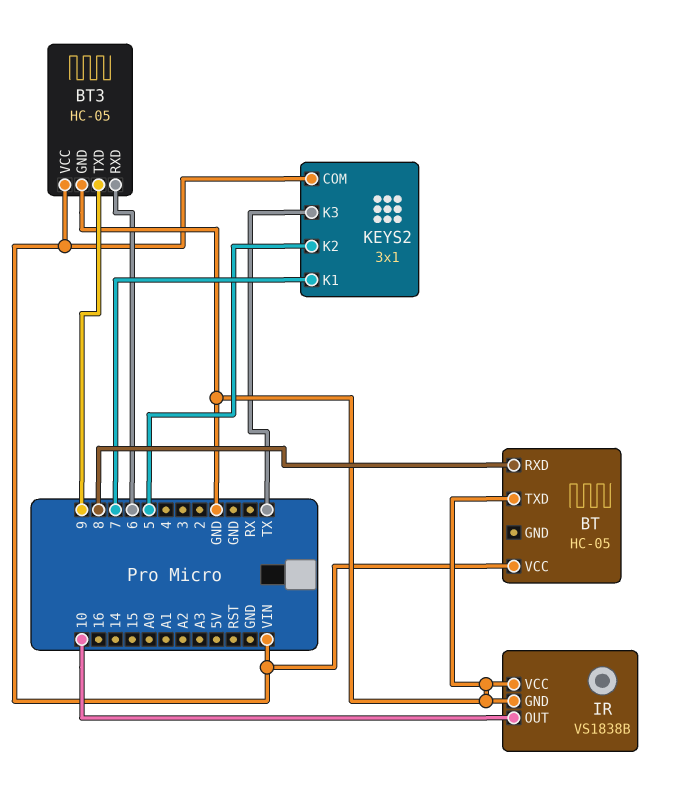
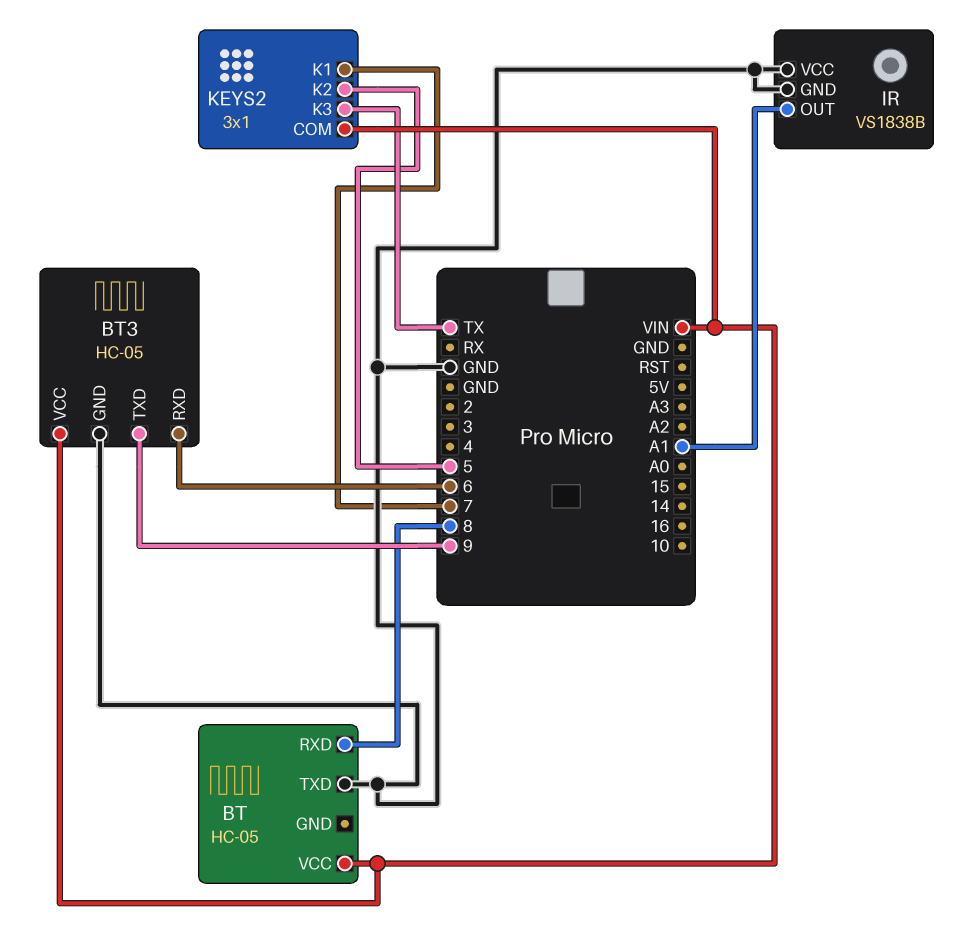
IR pin OUT: 10 -> A1

